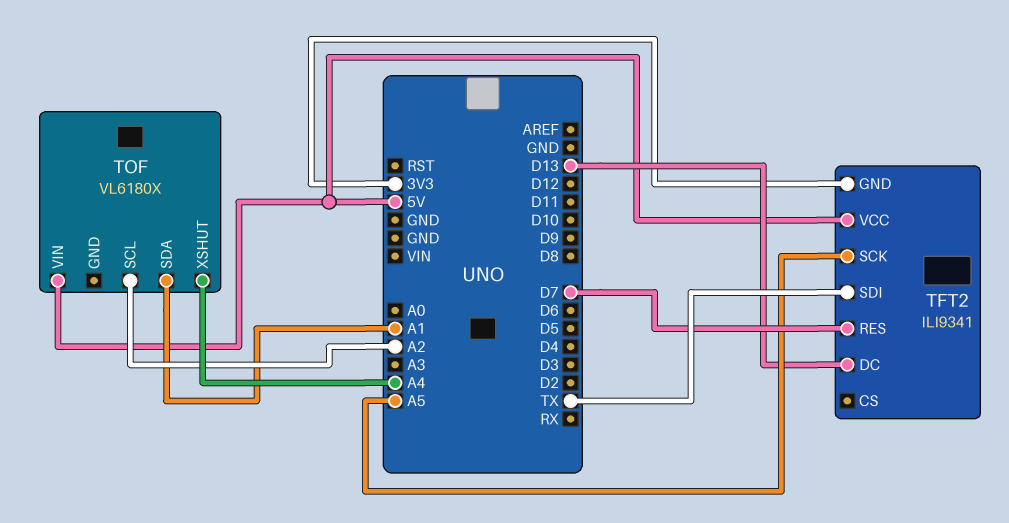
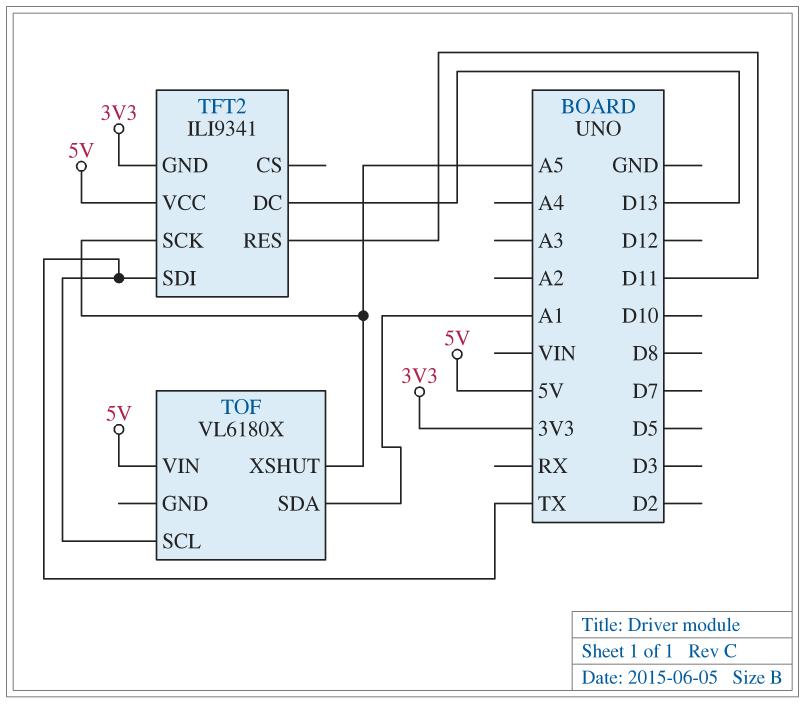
TFT2 pin RES: D7 -> D11
TOF pin SCL: A2 -> TX
TOF pin XSHUT: A4 -> A5

